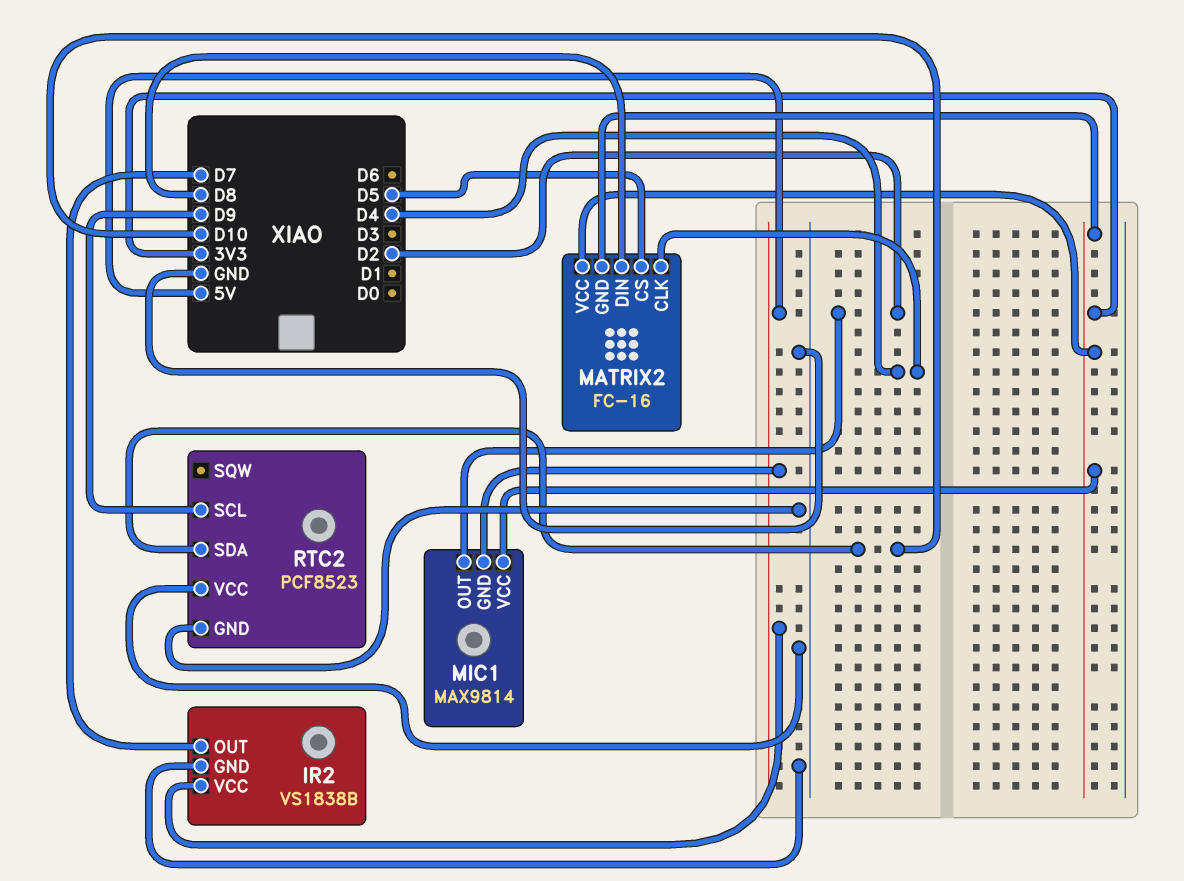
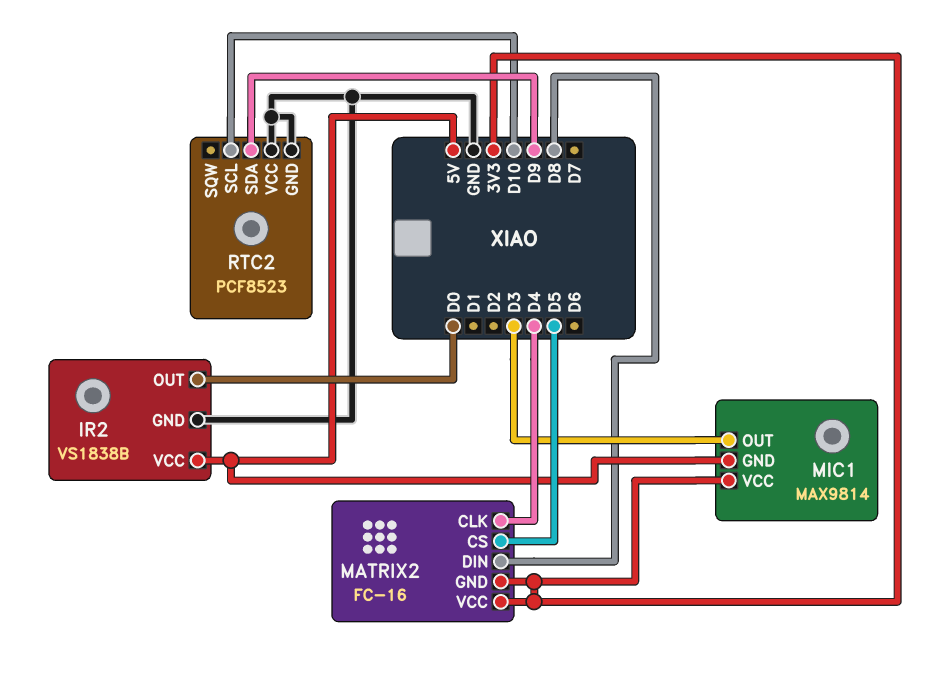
IR2 pin OUT: D7 -> D0
MIC1 pin OUT: D2 -> D3
RTC2 pin SCL: D9 -> D10
RTC2 pin SDA: D10 -> D9

